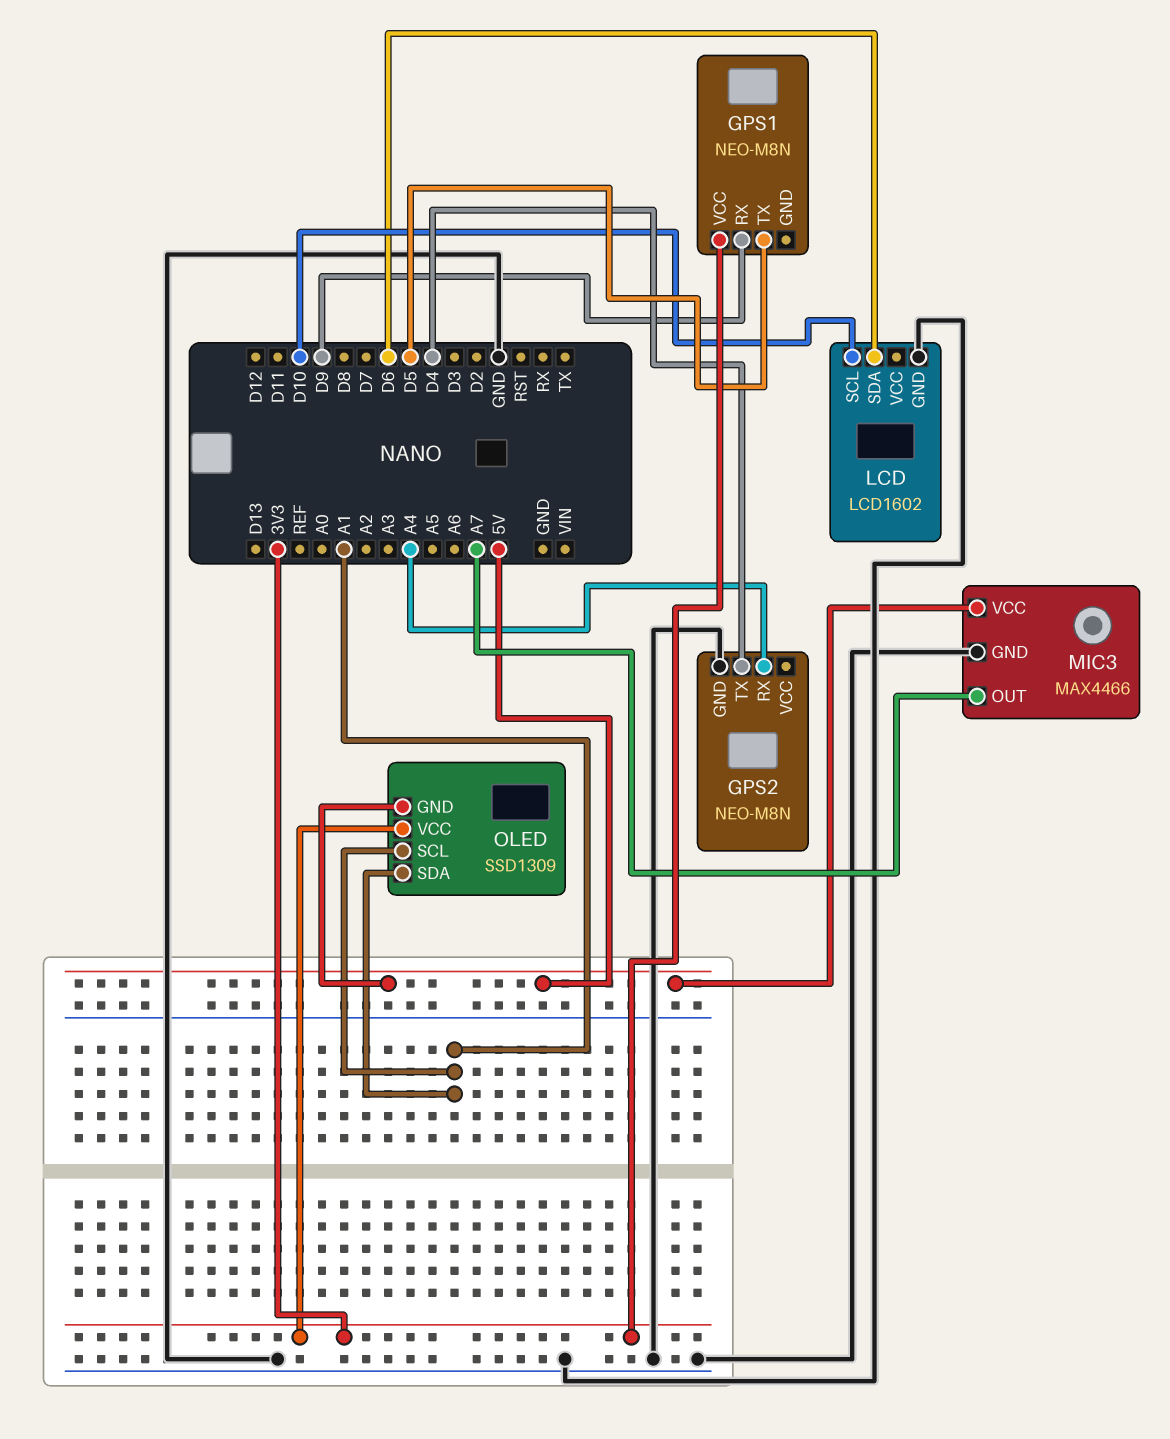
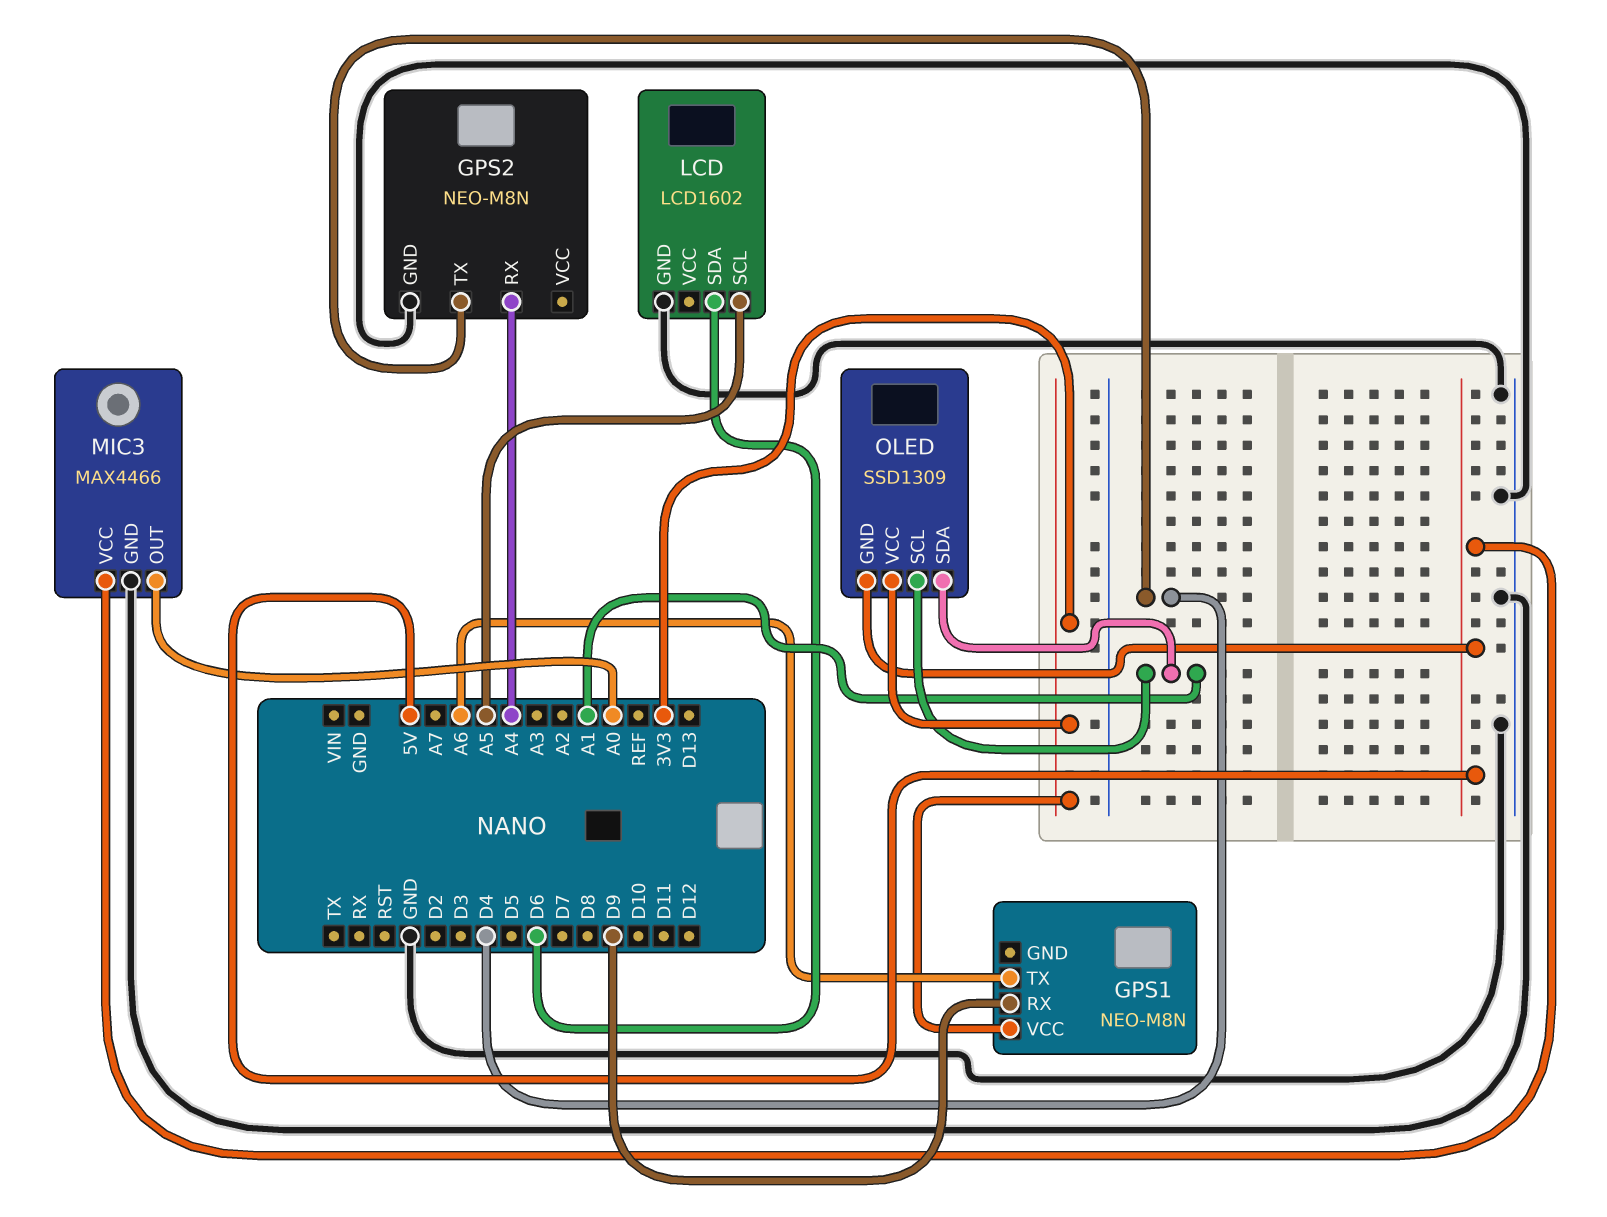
GPS1 pin TX: D5 -> A6
LCD pin SCL: D10 -> A5
MIC3 pin OUT: A7 -> A0

